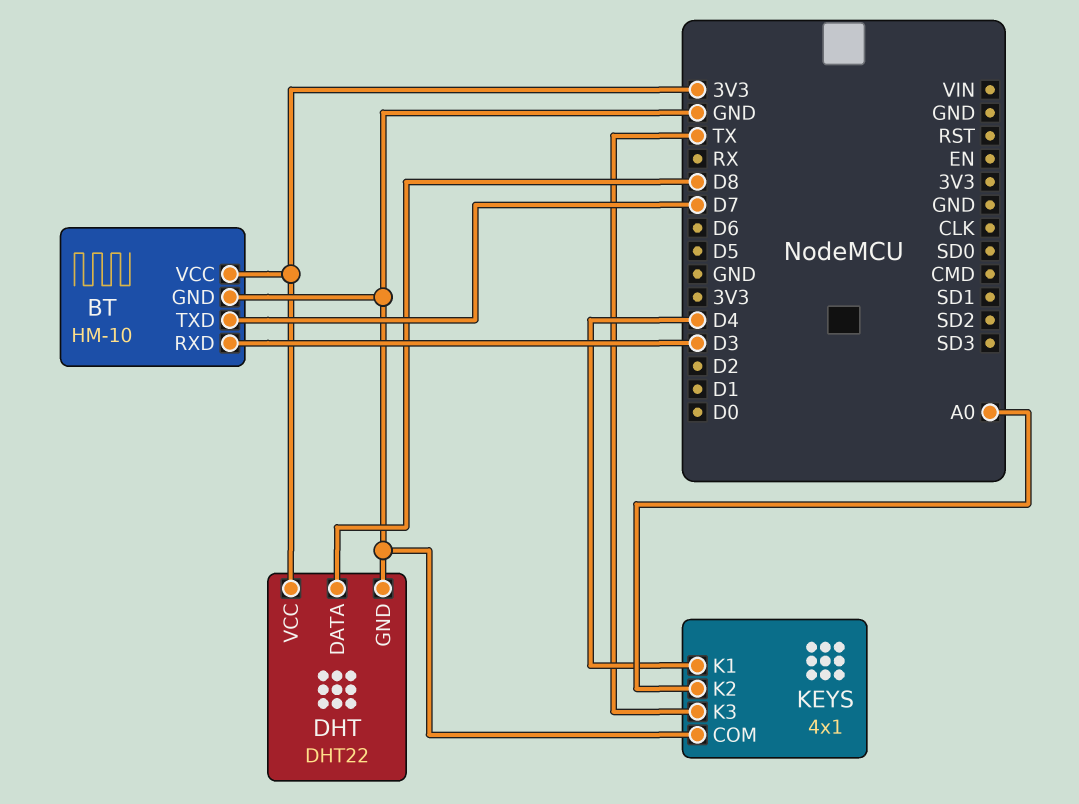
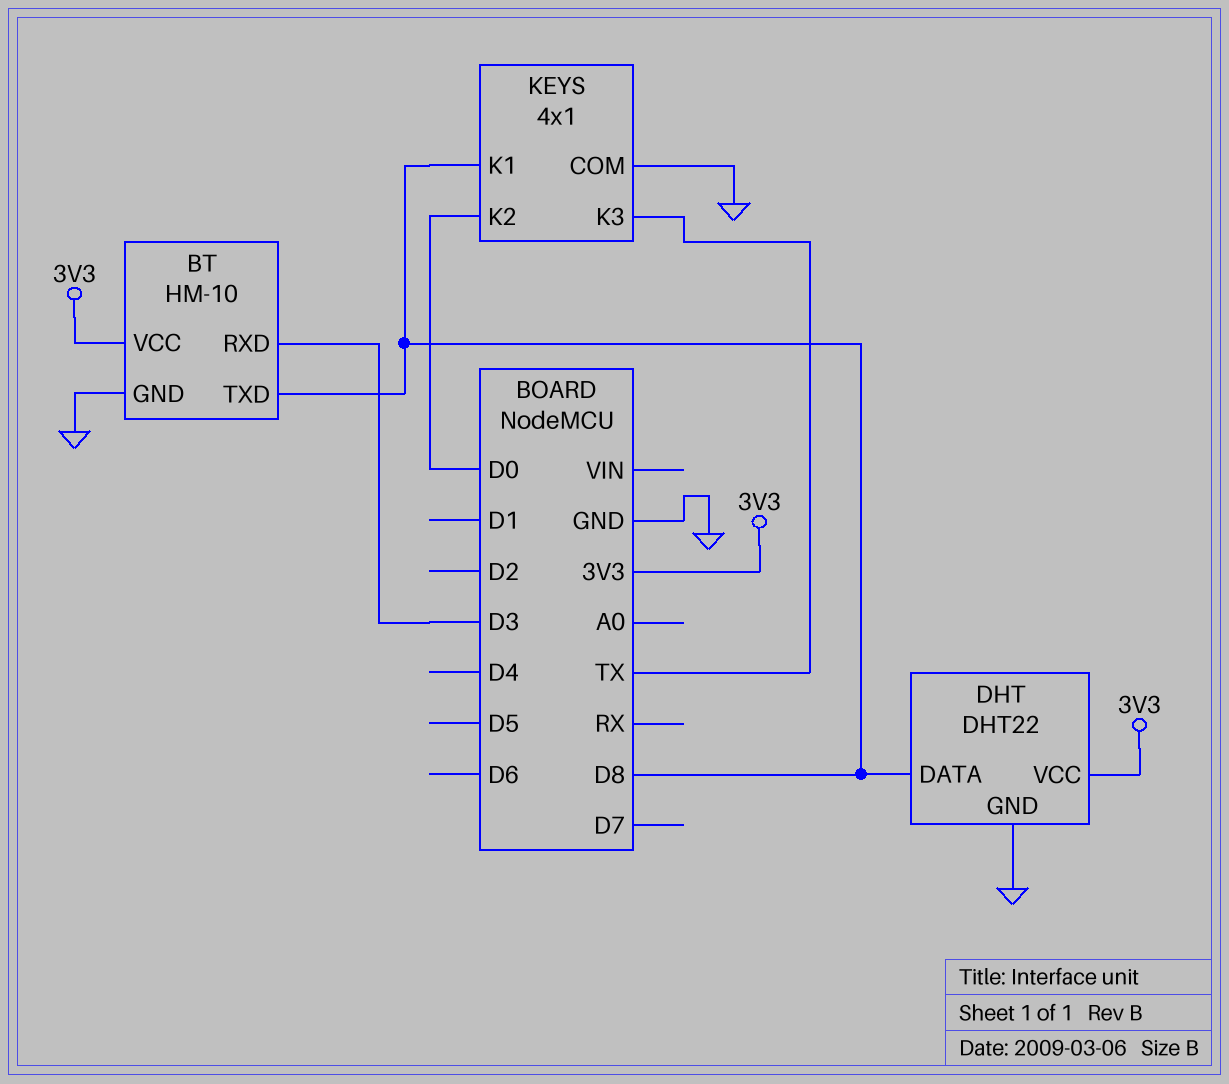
BT pin TXD: D7 -> D8
KEYS pin K1: D4 -> D8
KEYS pin K2: A0 -> D0

